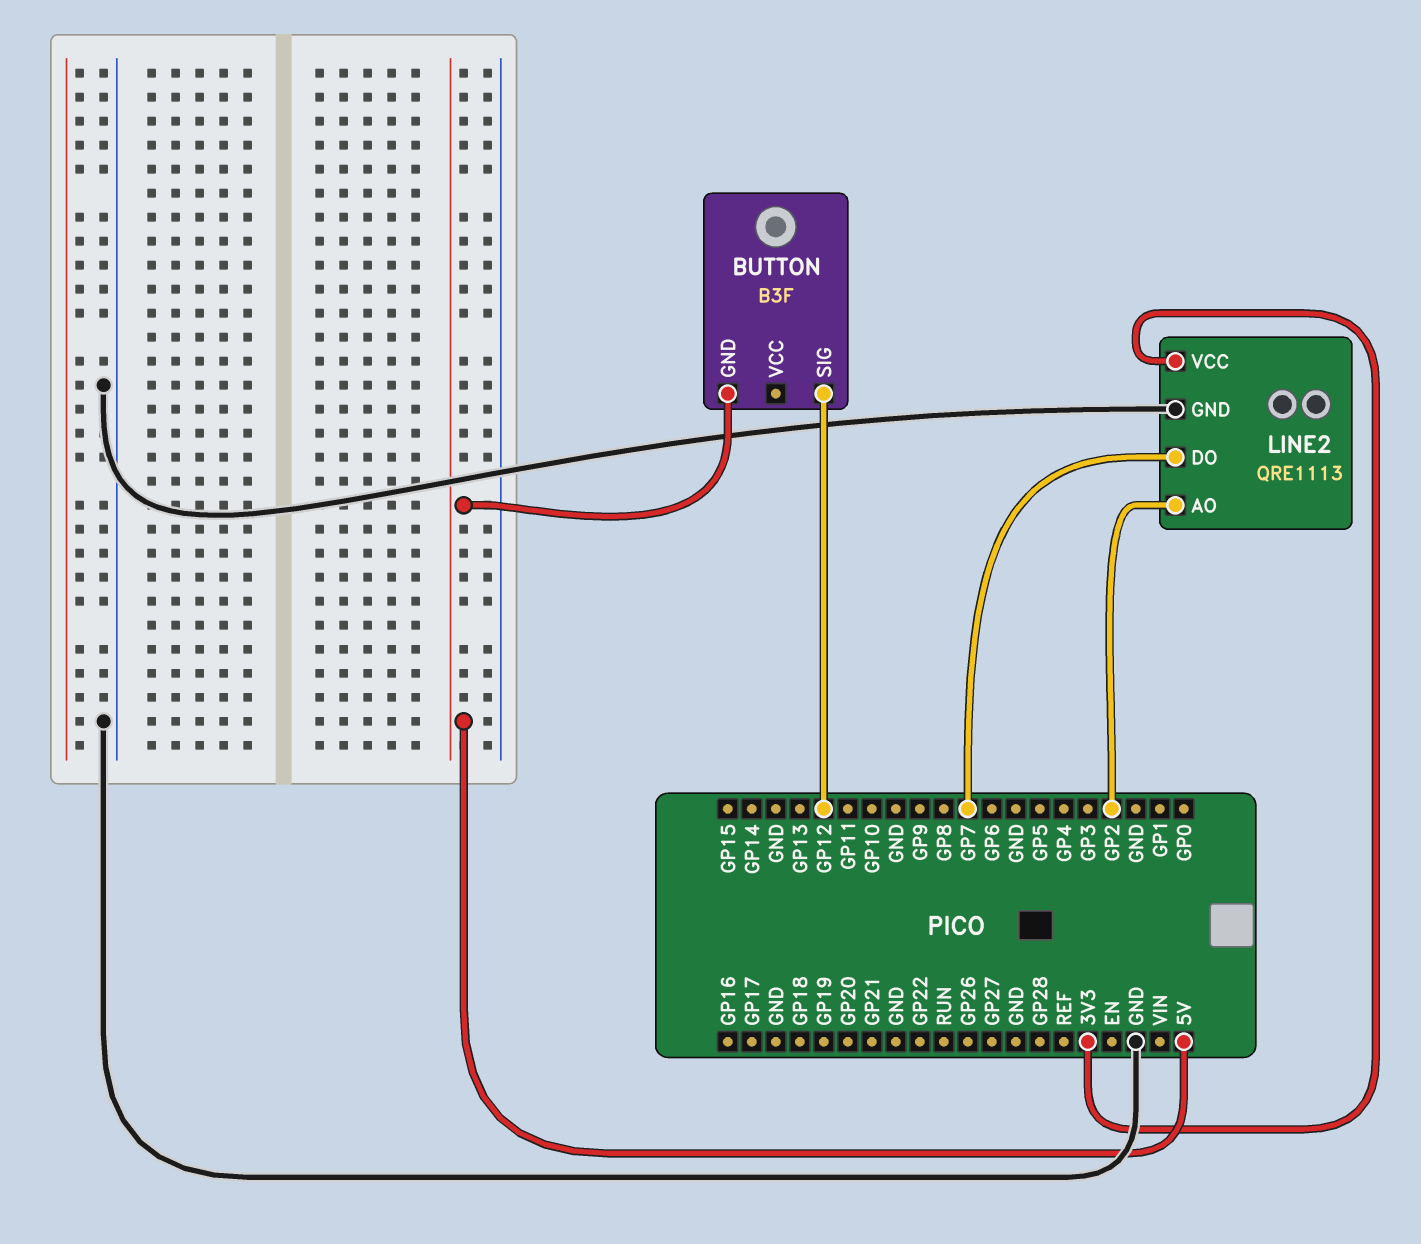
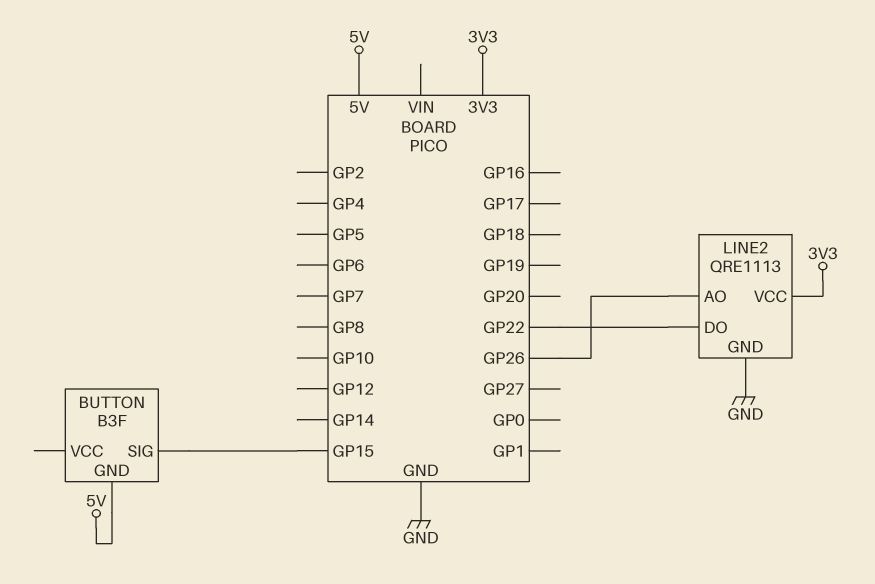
BUTTON pin SIG: GP12 -> GP15
LINE2 pin AO: GP2 -> GP26
LINE2 pin DO: GP7 -> GP22

